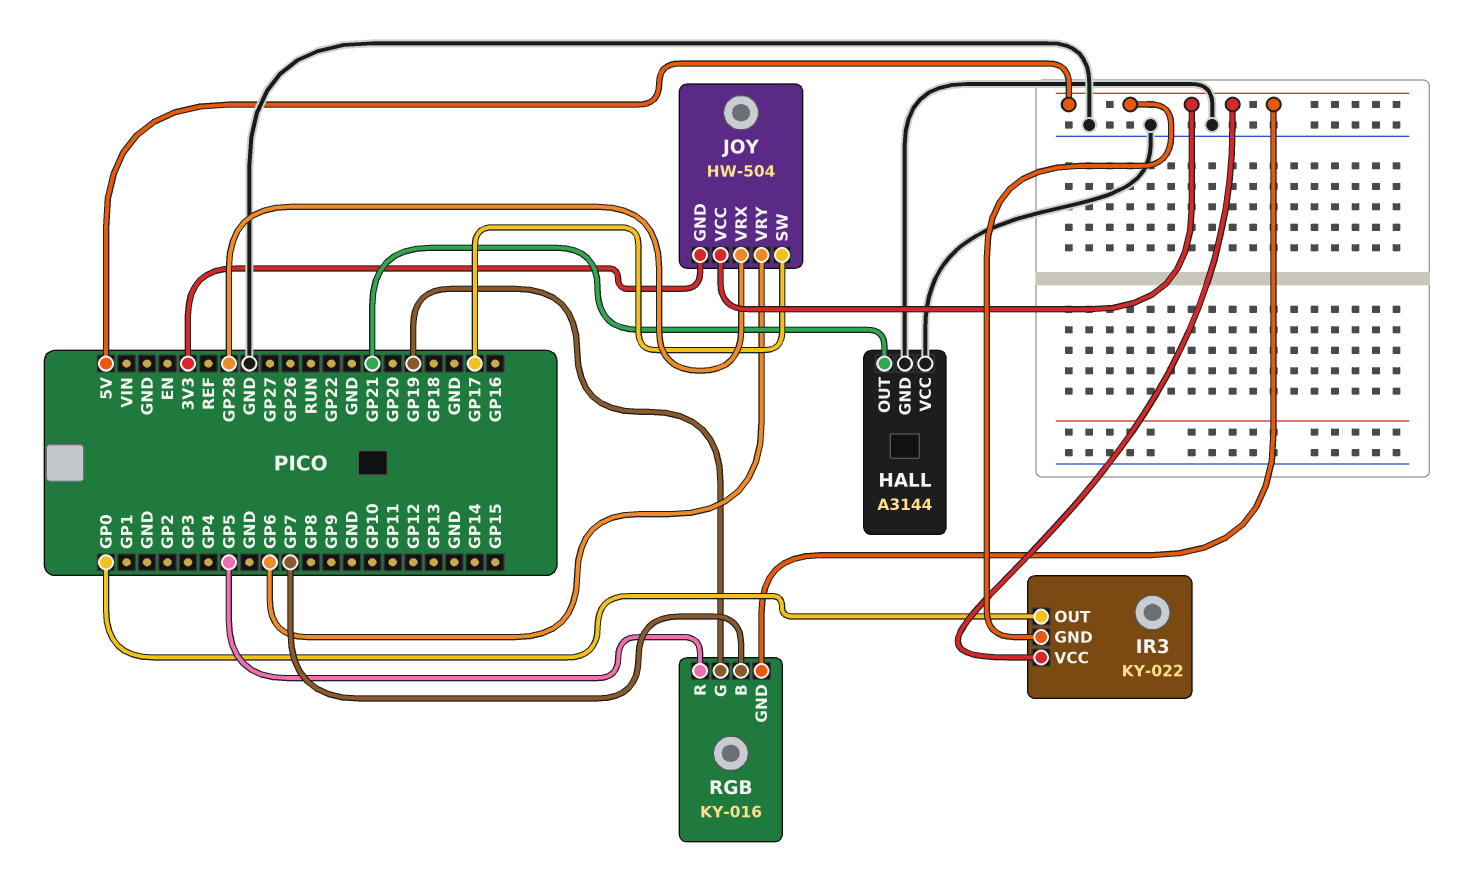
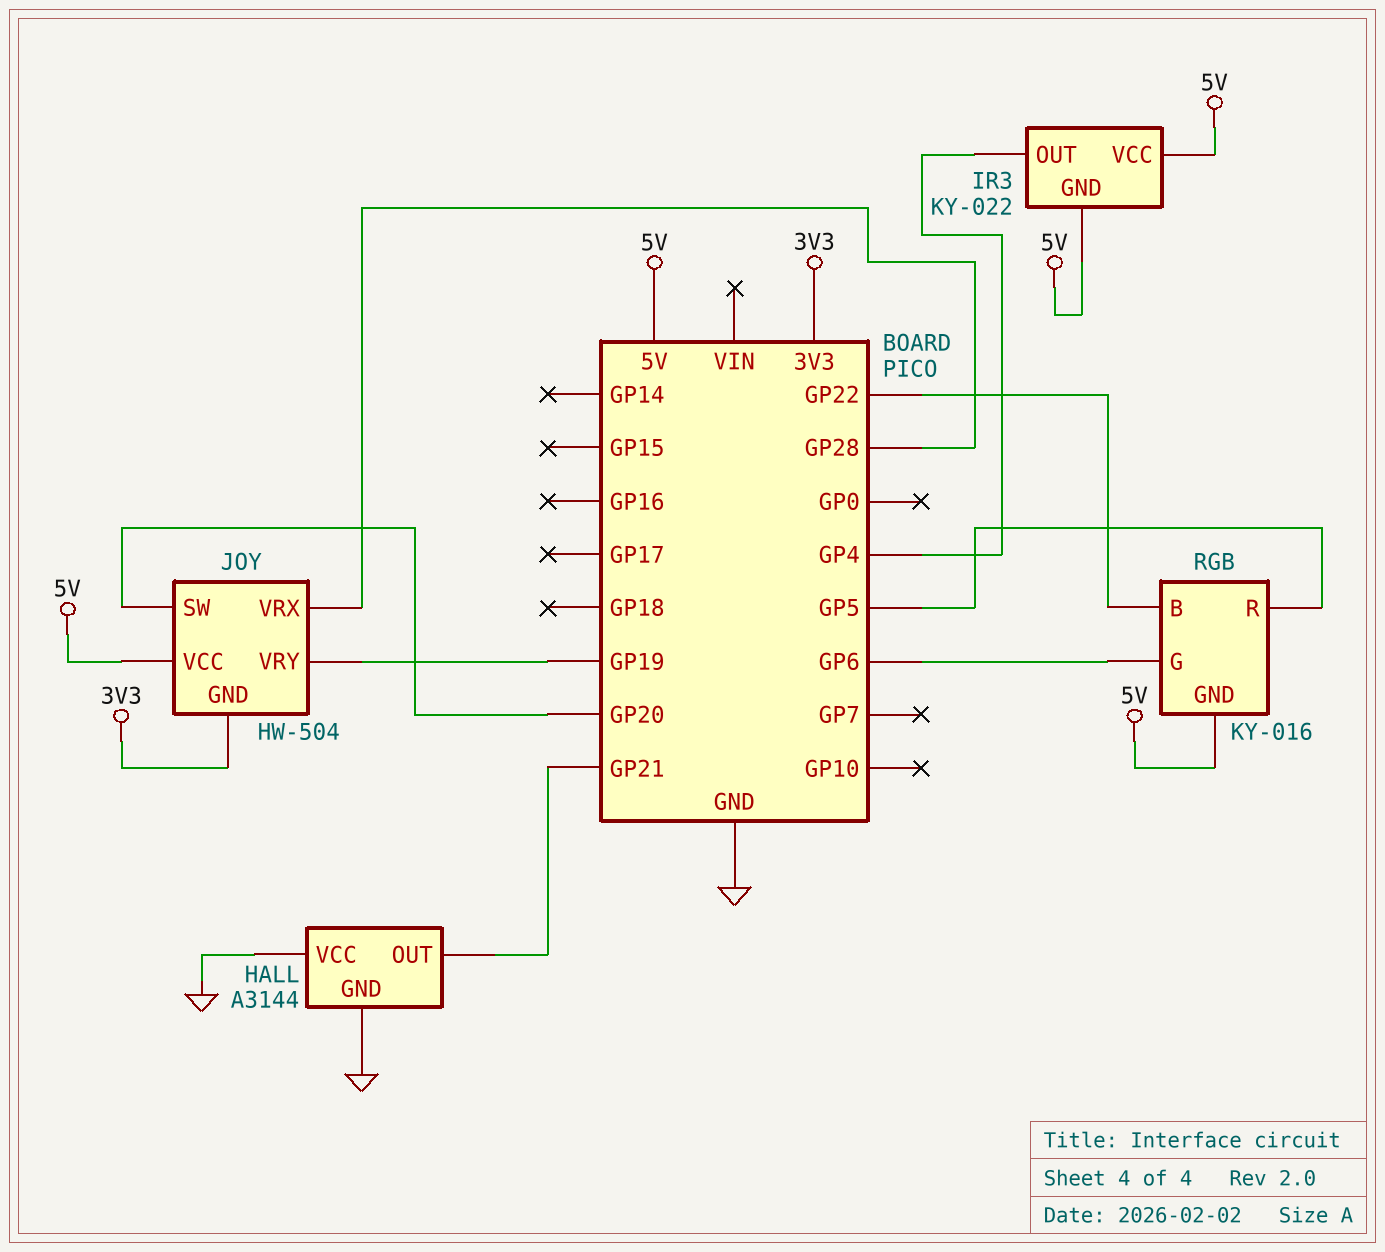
IR3 pin OUT: GP0 -> GP4
JOY pin SW: GP17 -> GP20
JOY pin VRY: GP6 -> GP19
RGB pin B: GP7 -> GP22
RGB pin G: GP19 -> GP6

